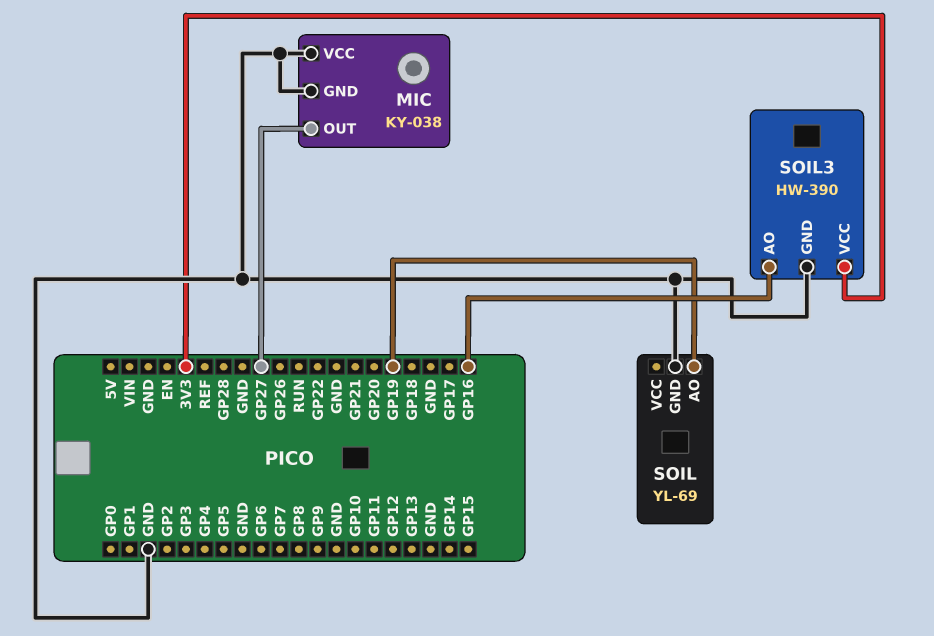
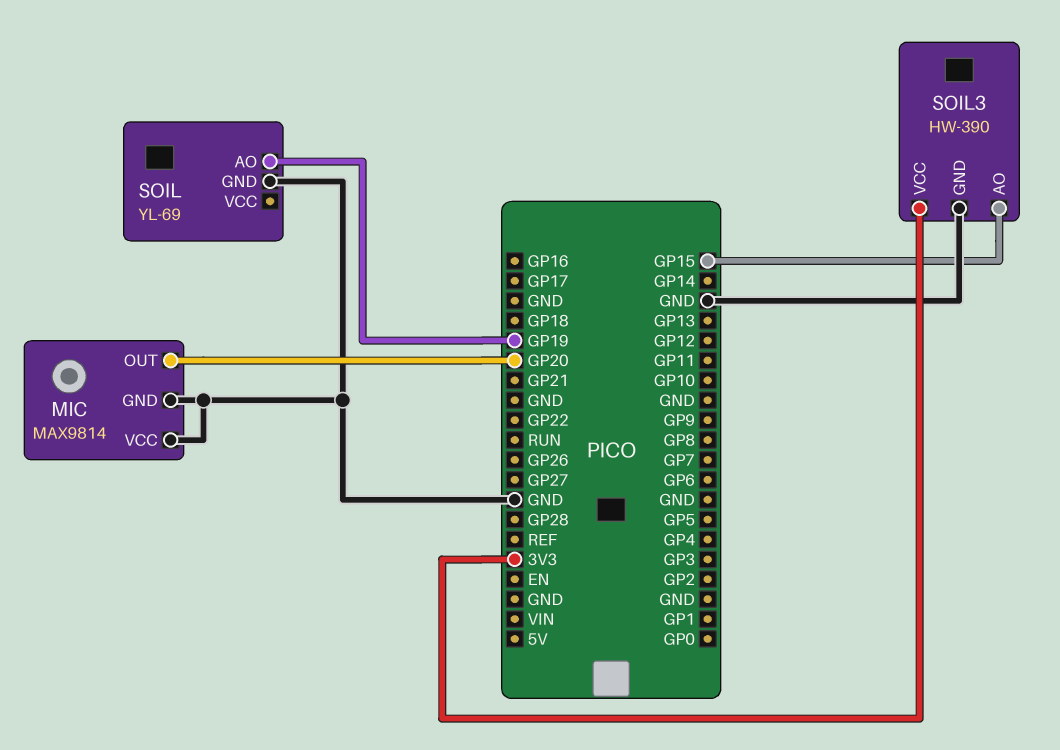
MIC: KY-038 -> MAX9814
MIC pin OUT: GP27 -> GP20
SOIL3 pin AO: GP16 -> GP15

